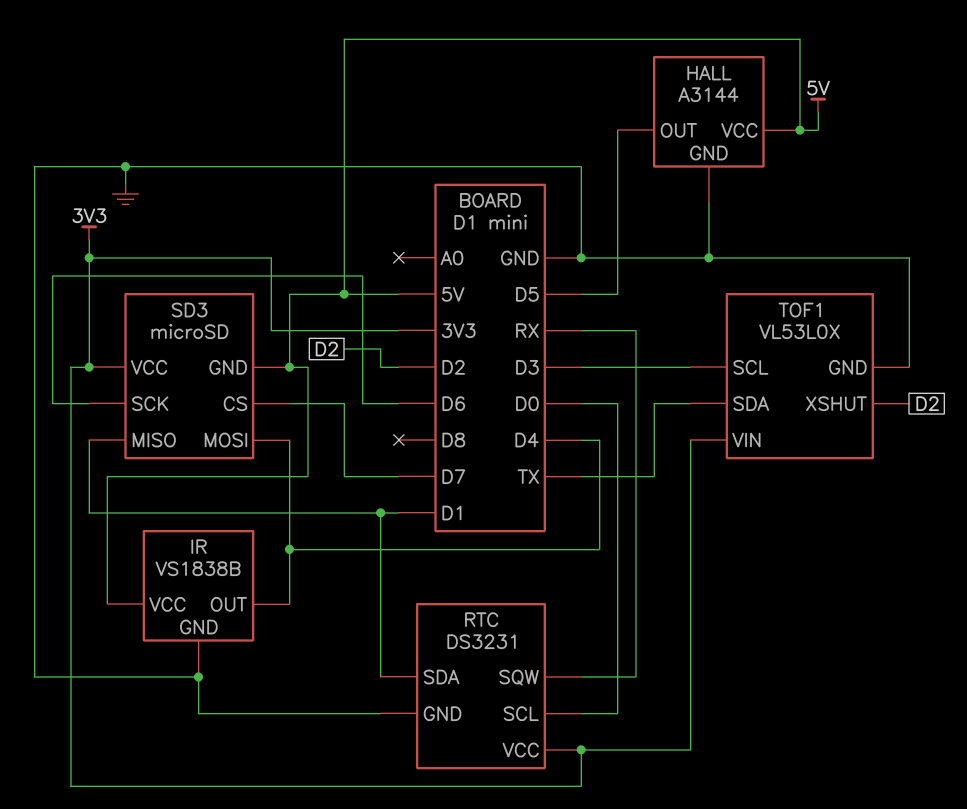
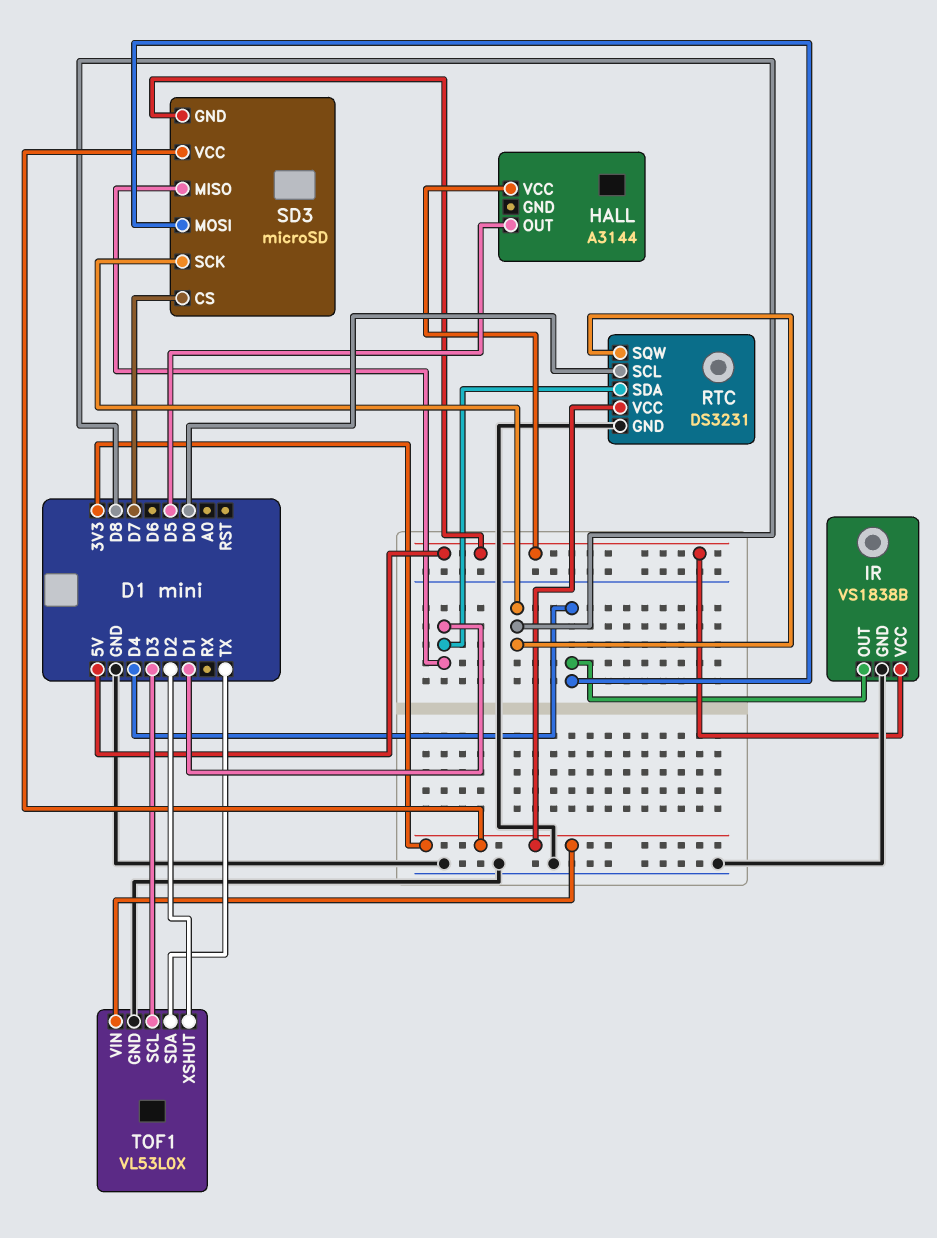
HALL pin GND: GND -> none
RTC pin SQW: RX -> D8
SD3 pin SCK: D6 -> D8

